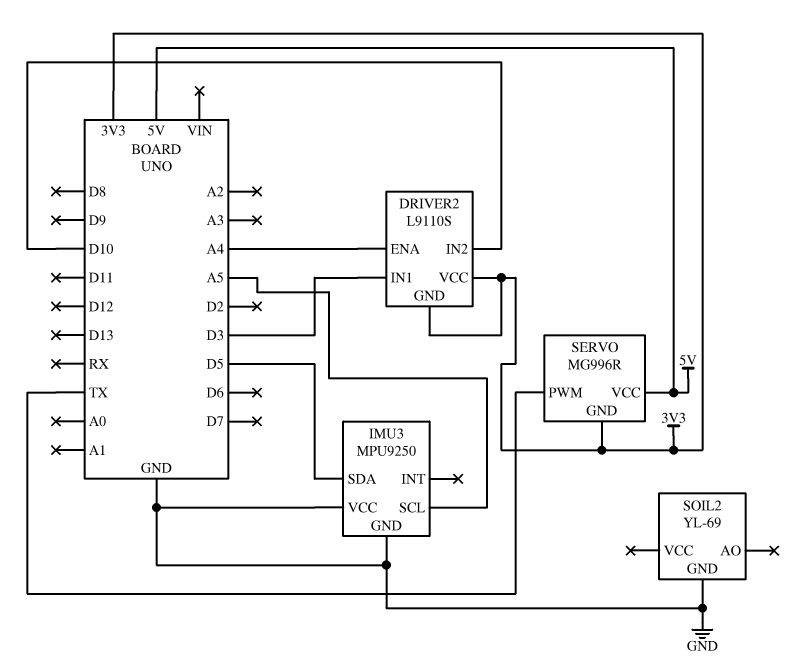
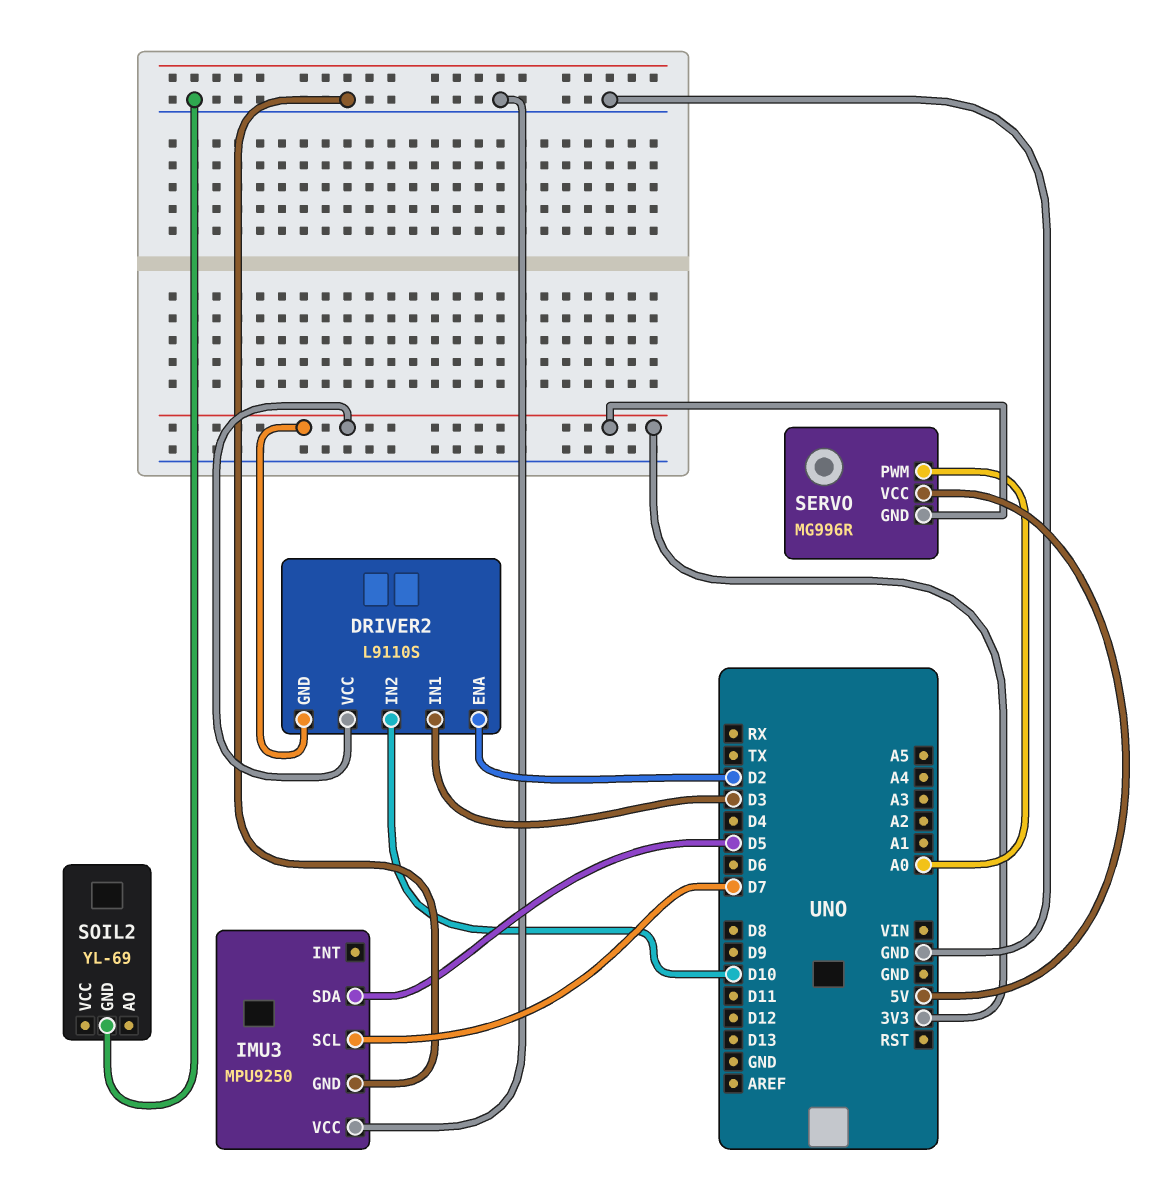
DRIVER2 pin ENA: A4 -> D2
IMU3 pin SCL: A5 -> D7
SERVO pin PWM: TX -> A0

